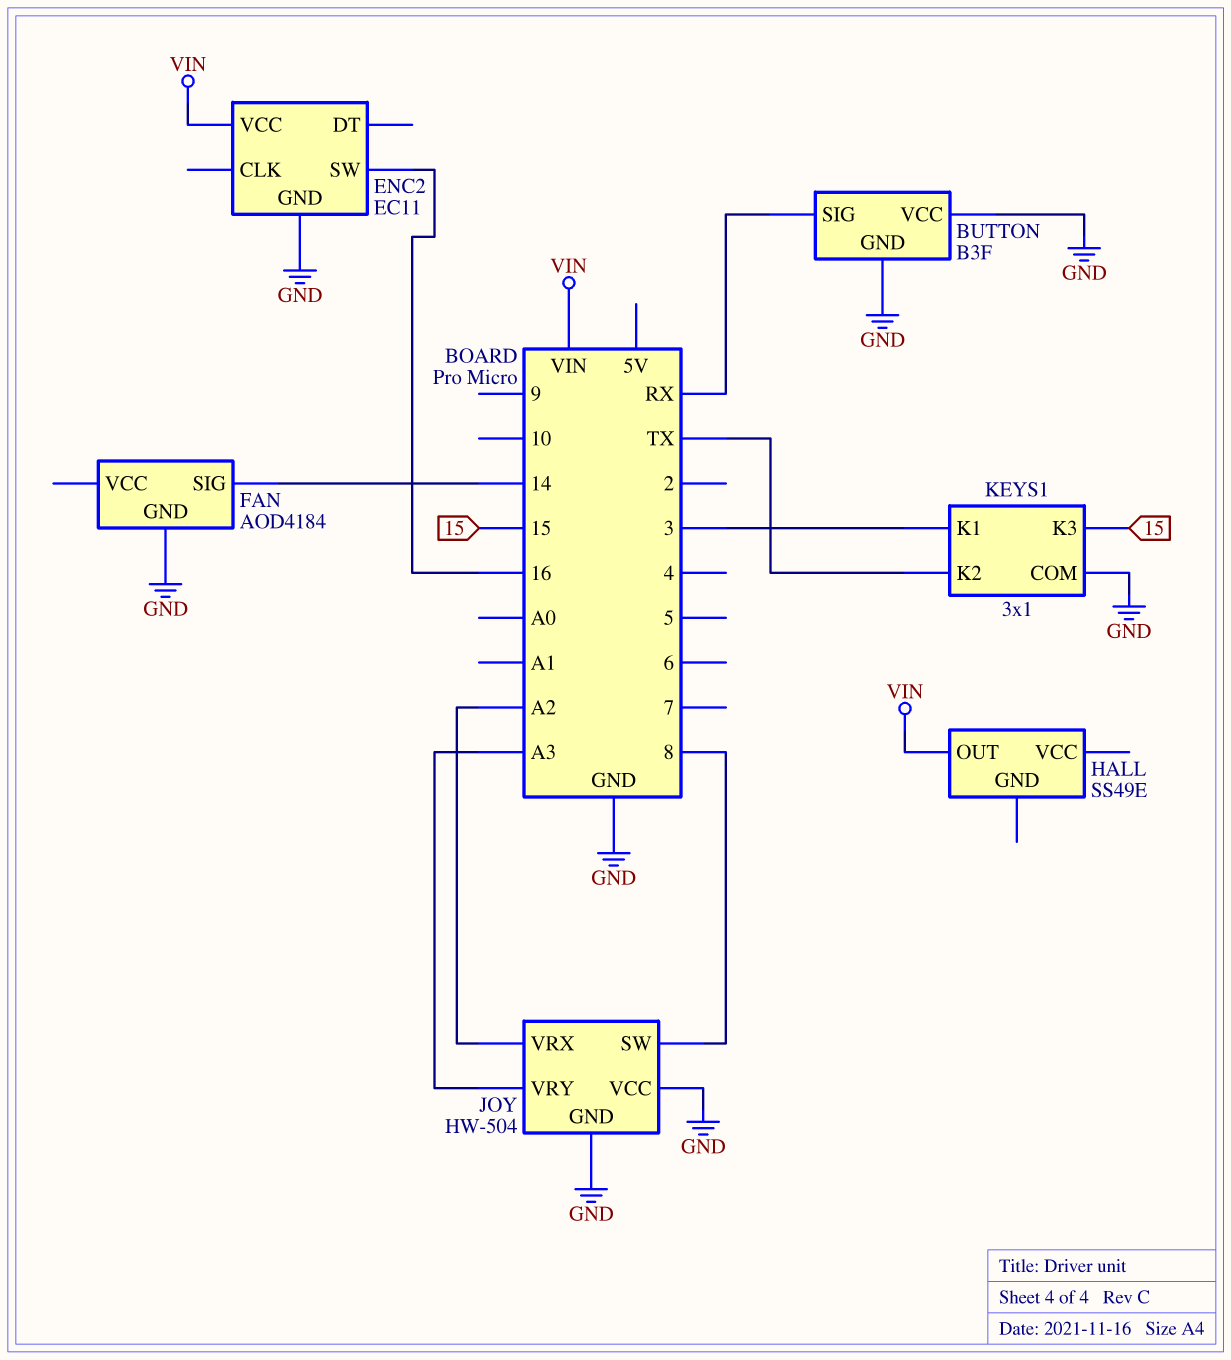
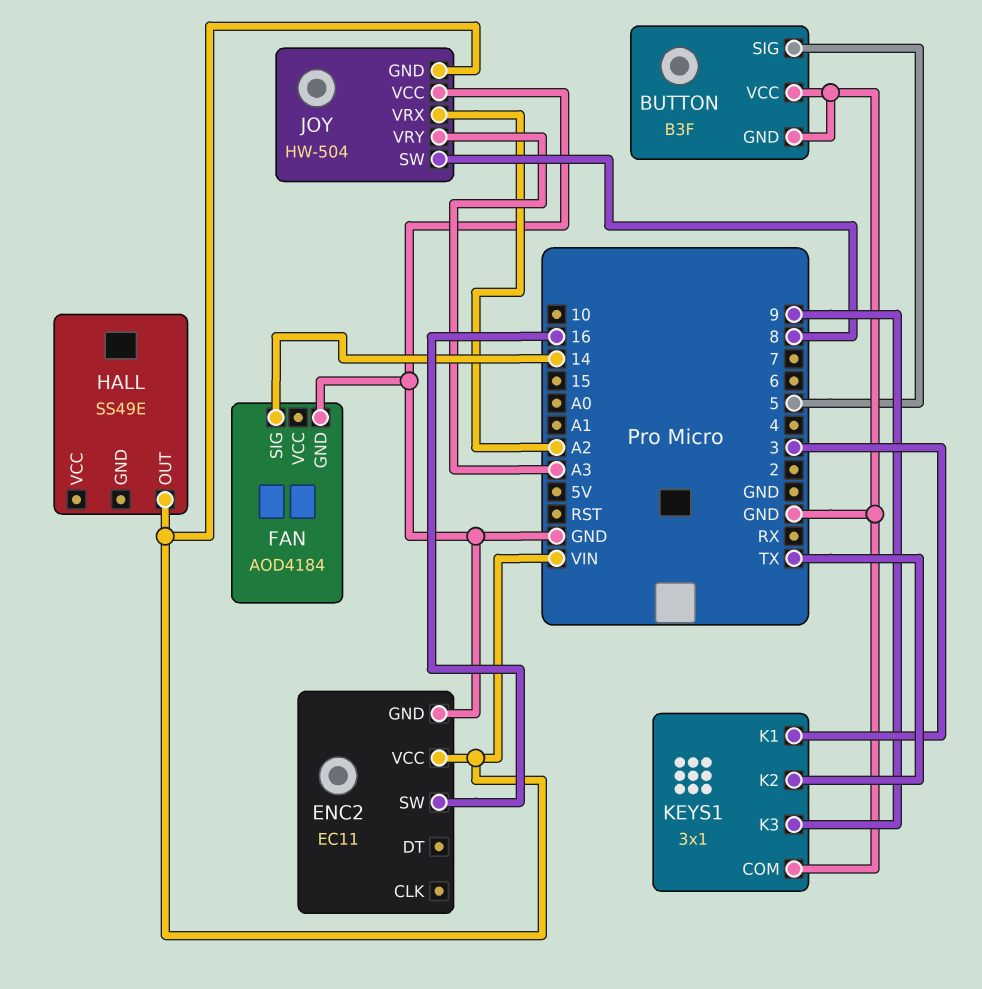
BUTTON pin SIG: RX -> 5
JOY pin GND: GND -> VIN
KEYS1 pin K3: 15 -> 9

